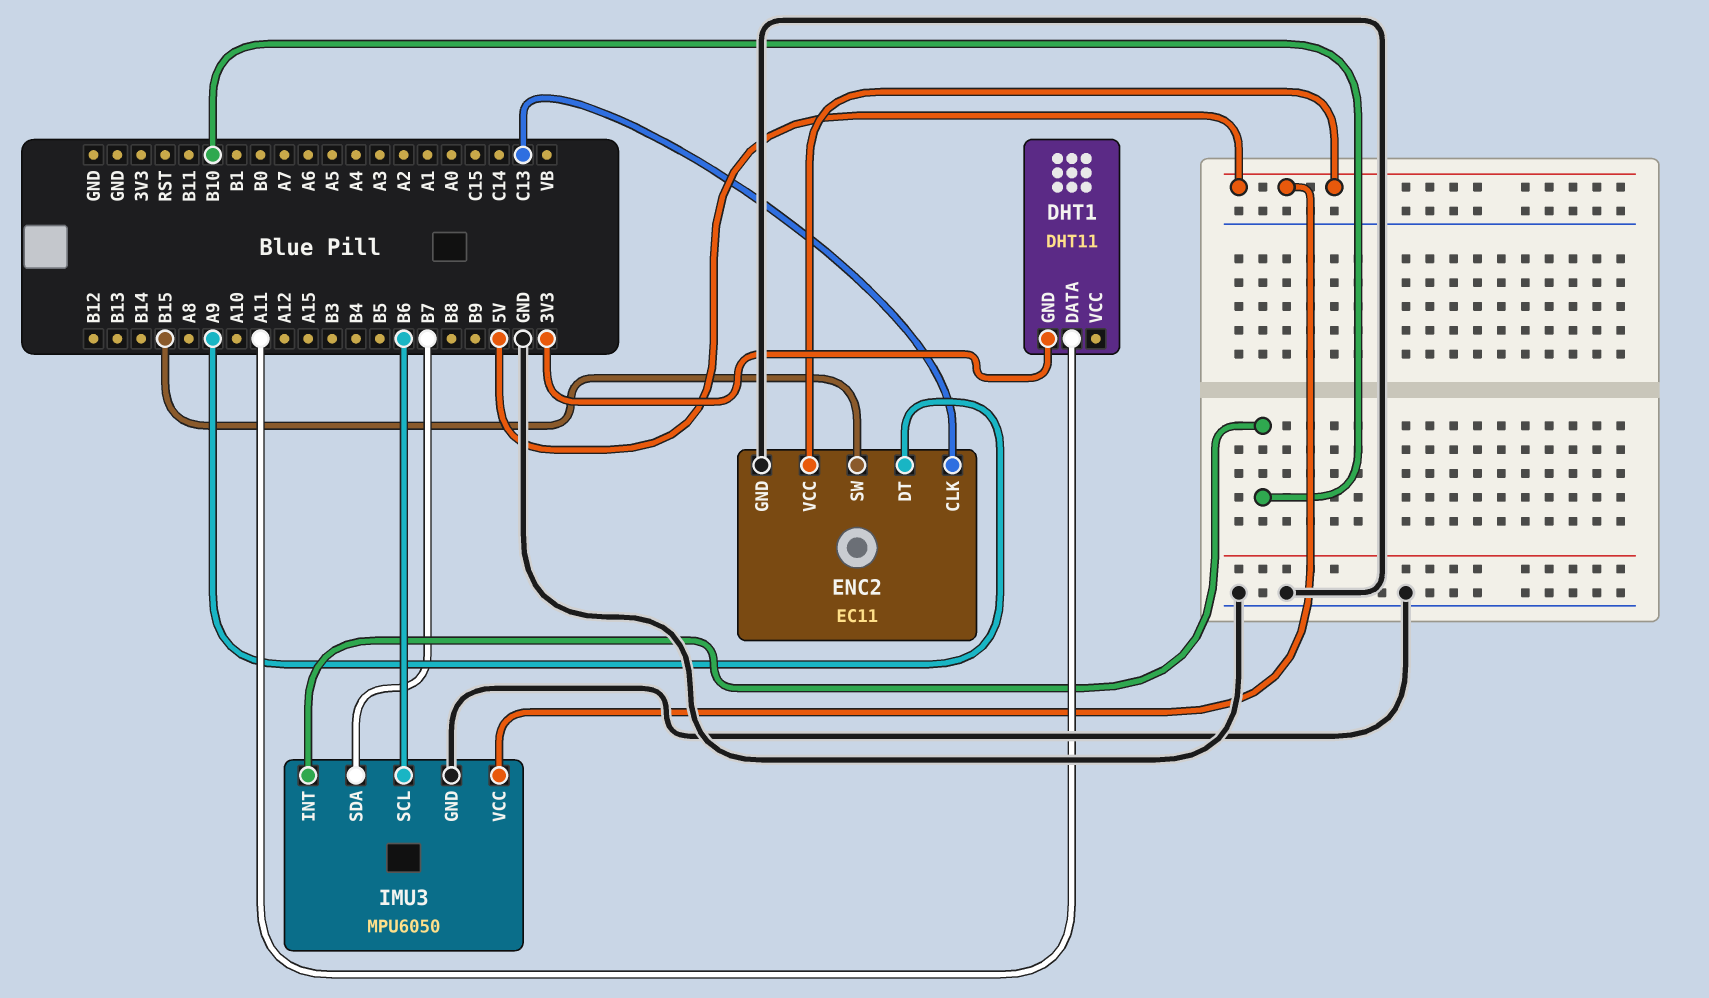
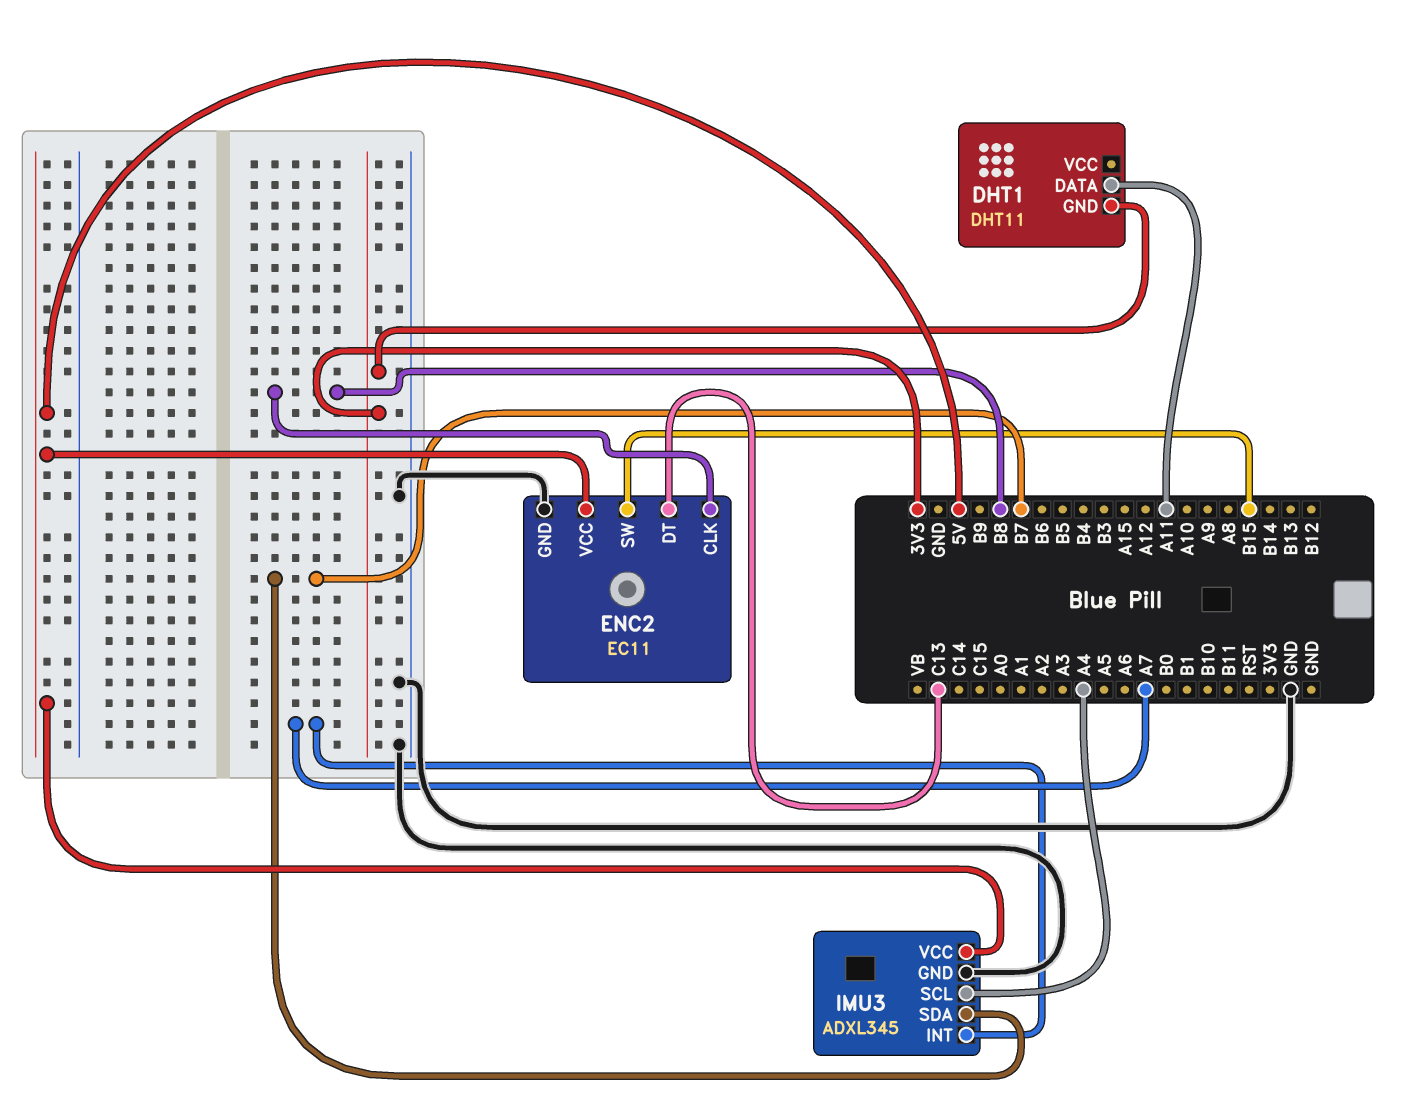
ENC2 pin CLK: C13 -> B8
ENC2 pin DT: A9 -> C13
IMU3: MPU6050 -> ADXL345
IMU3 pin INT: B10 -> A7
IMU3 pin SCL: B6 -> A4

